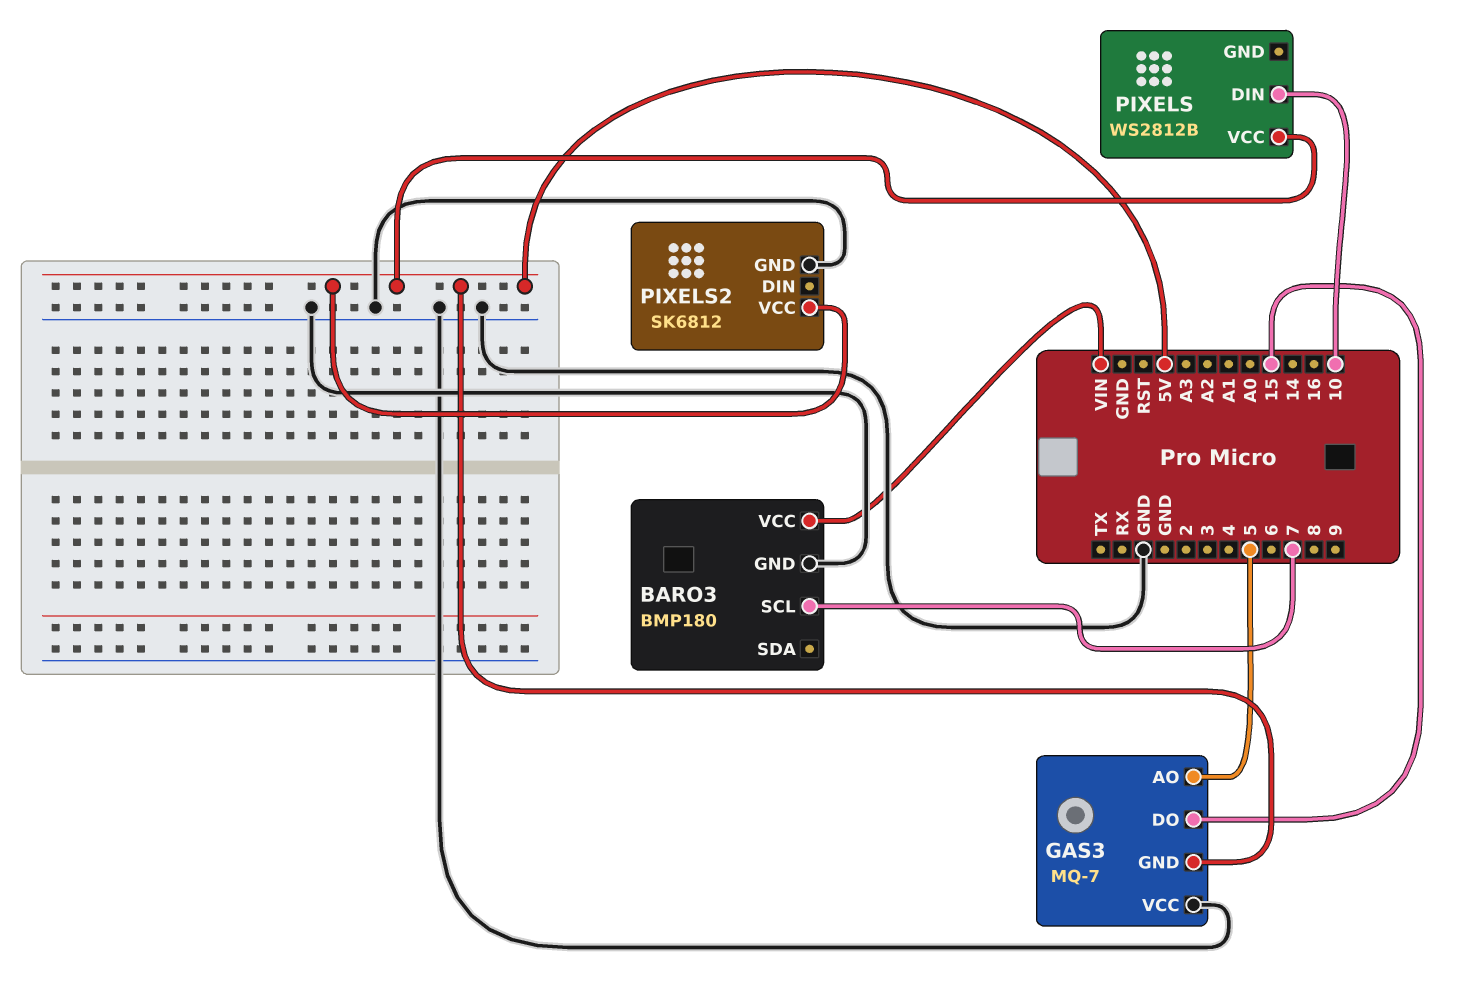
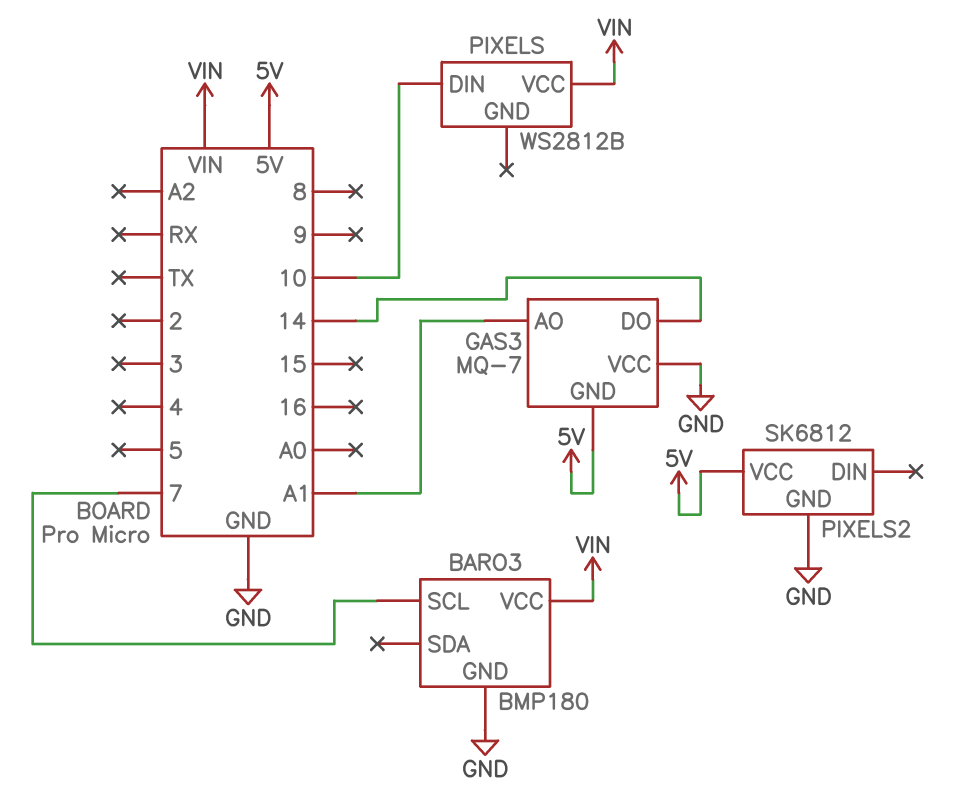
GAS3 pin AO: 5 -> A1
GAS3 pin DO: 15 -> 14
PIXELS pin VCC: 5V -> VIN

